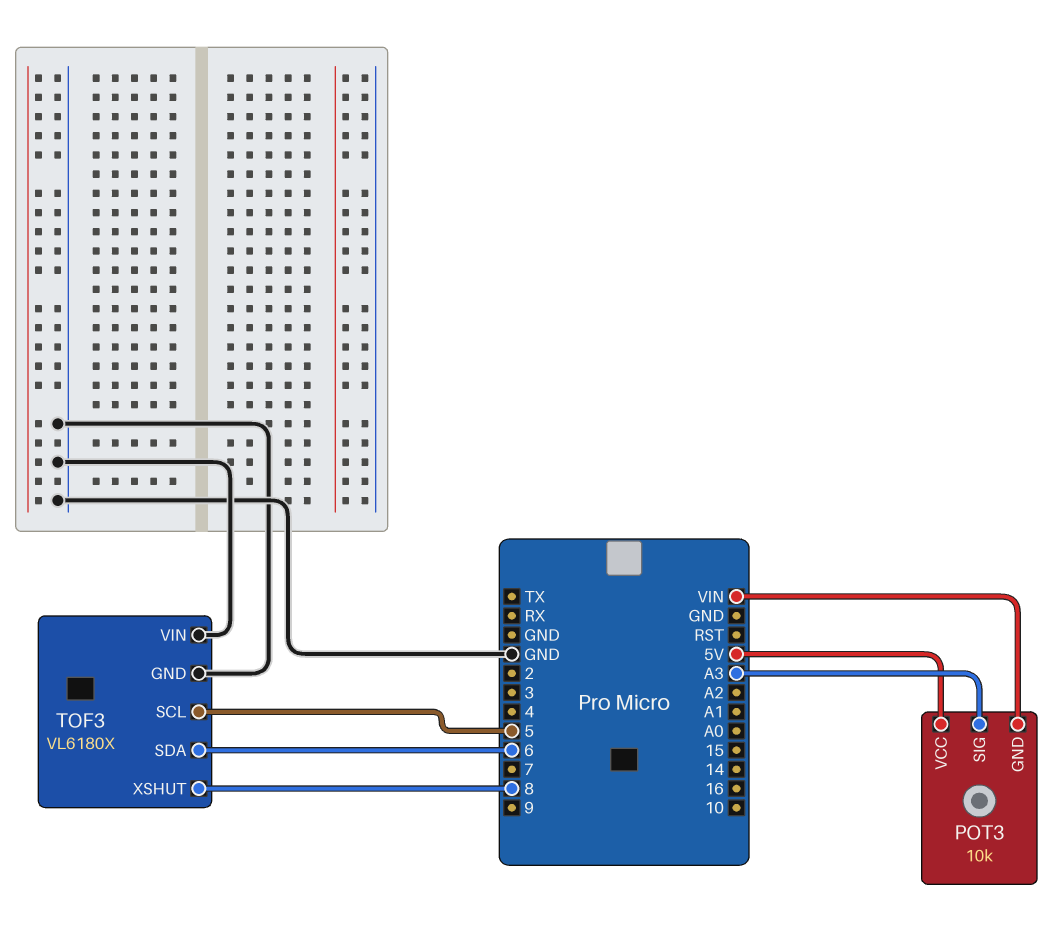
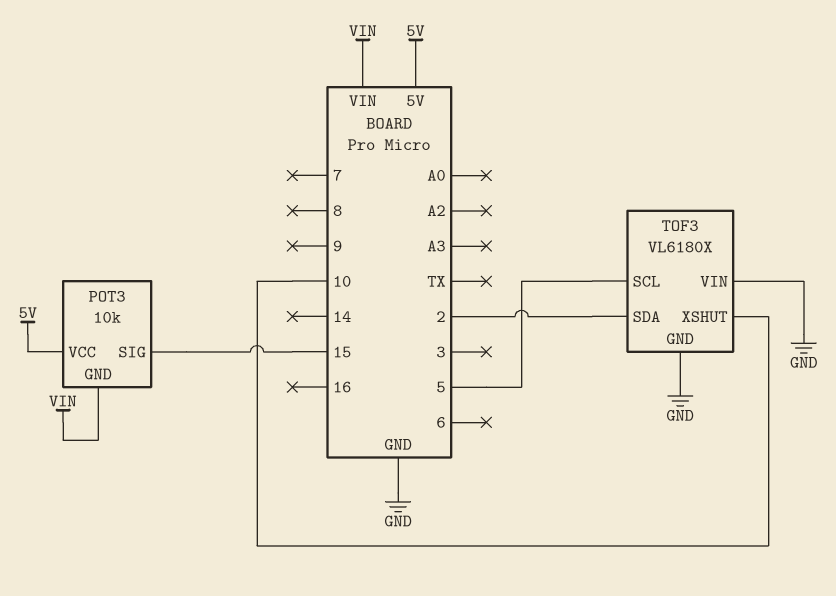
POT3 pin SIG: A3 -> 15
TOF3 pin SDA: 6 -> 2
TOF3 pin XSHUT: 8 -> 10

